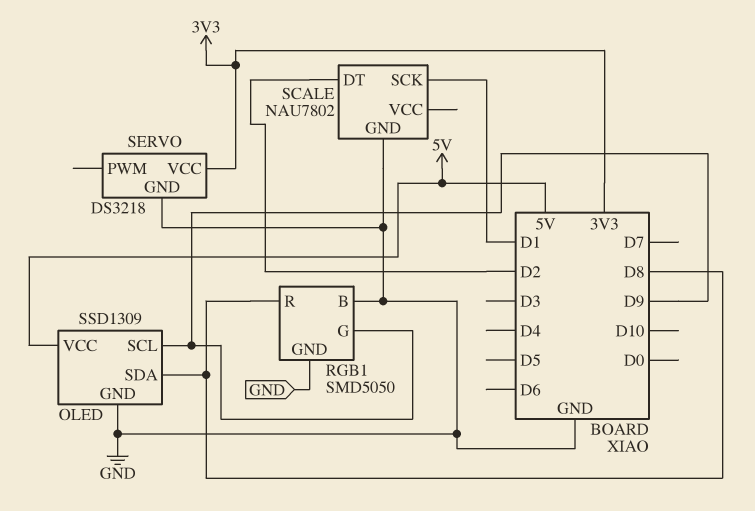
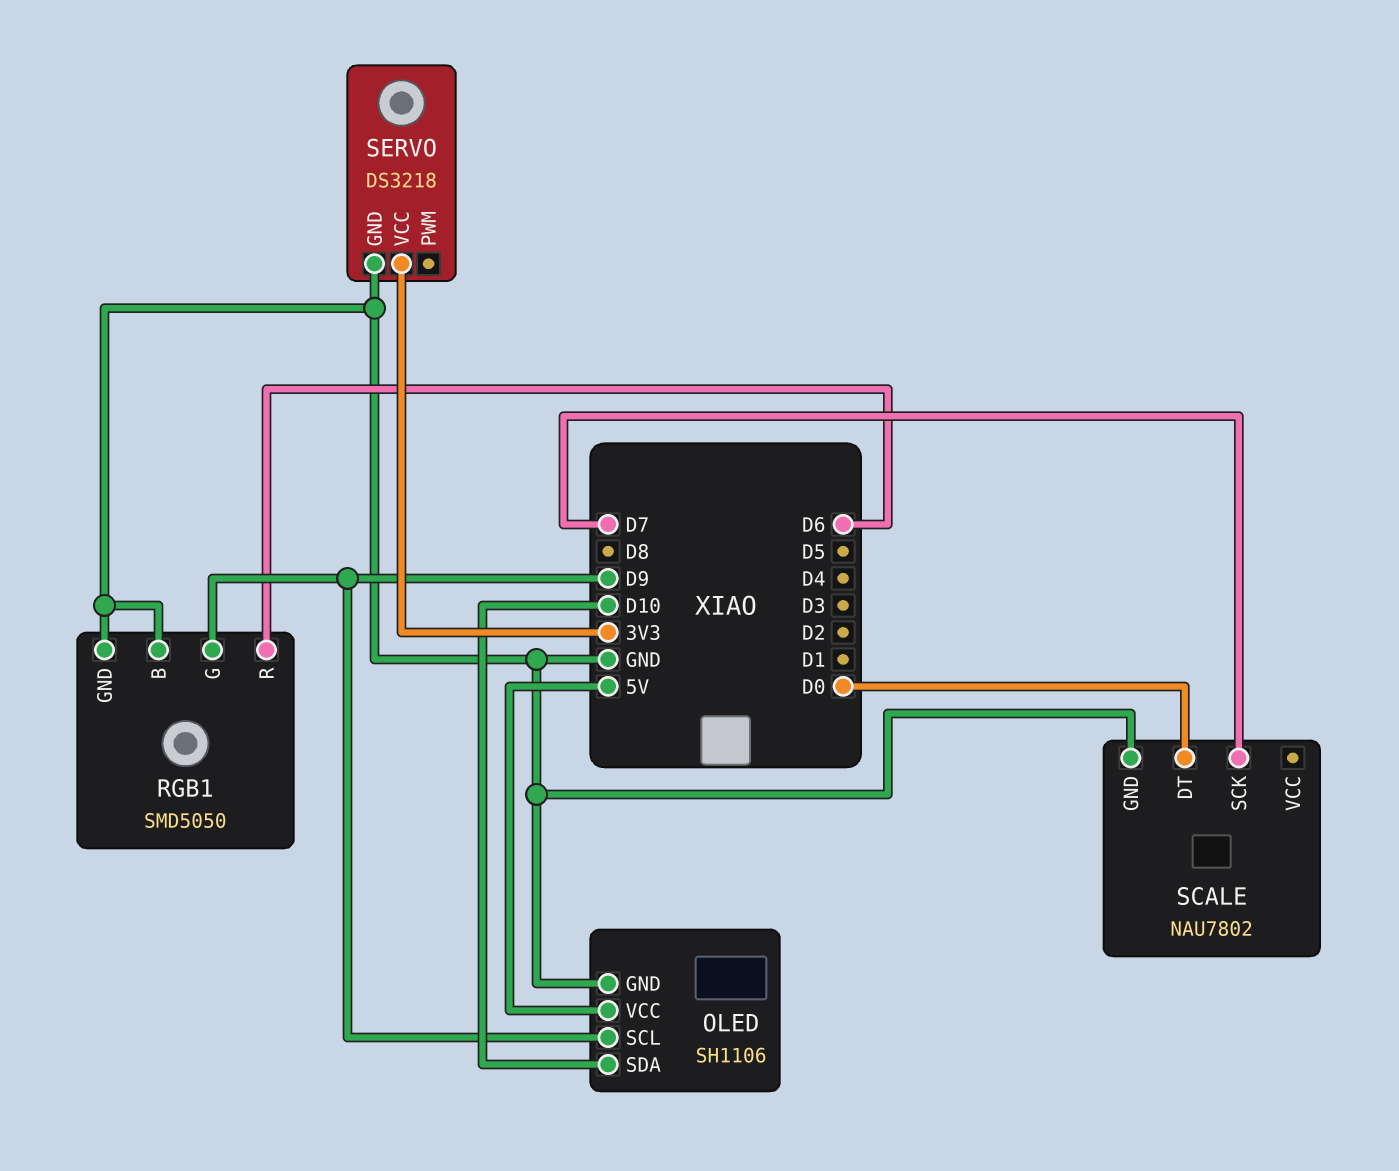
OLED: SSD1309 -> SH1106
OLED pin SDA: D8 -> D10
RGB1 pin R: D8 -> D6
SCALE pin DT: D2 -> D0
SCALE pin SCK: D1 -> D7

